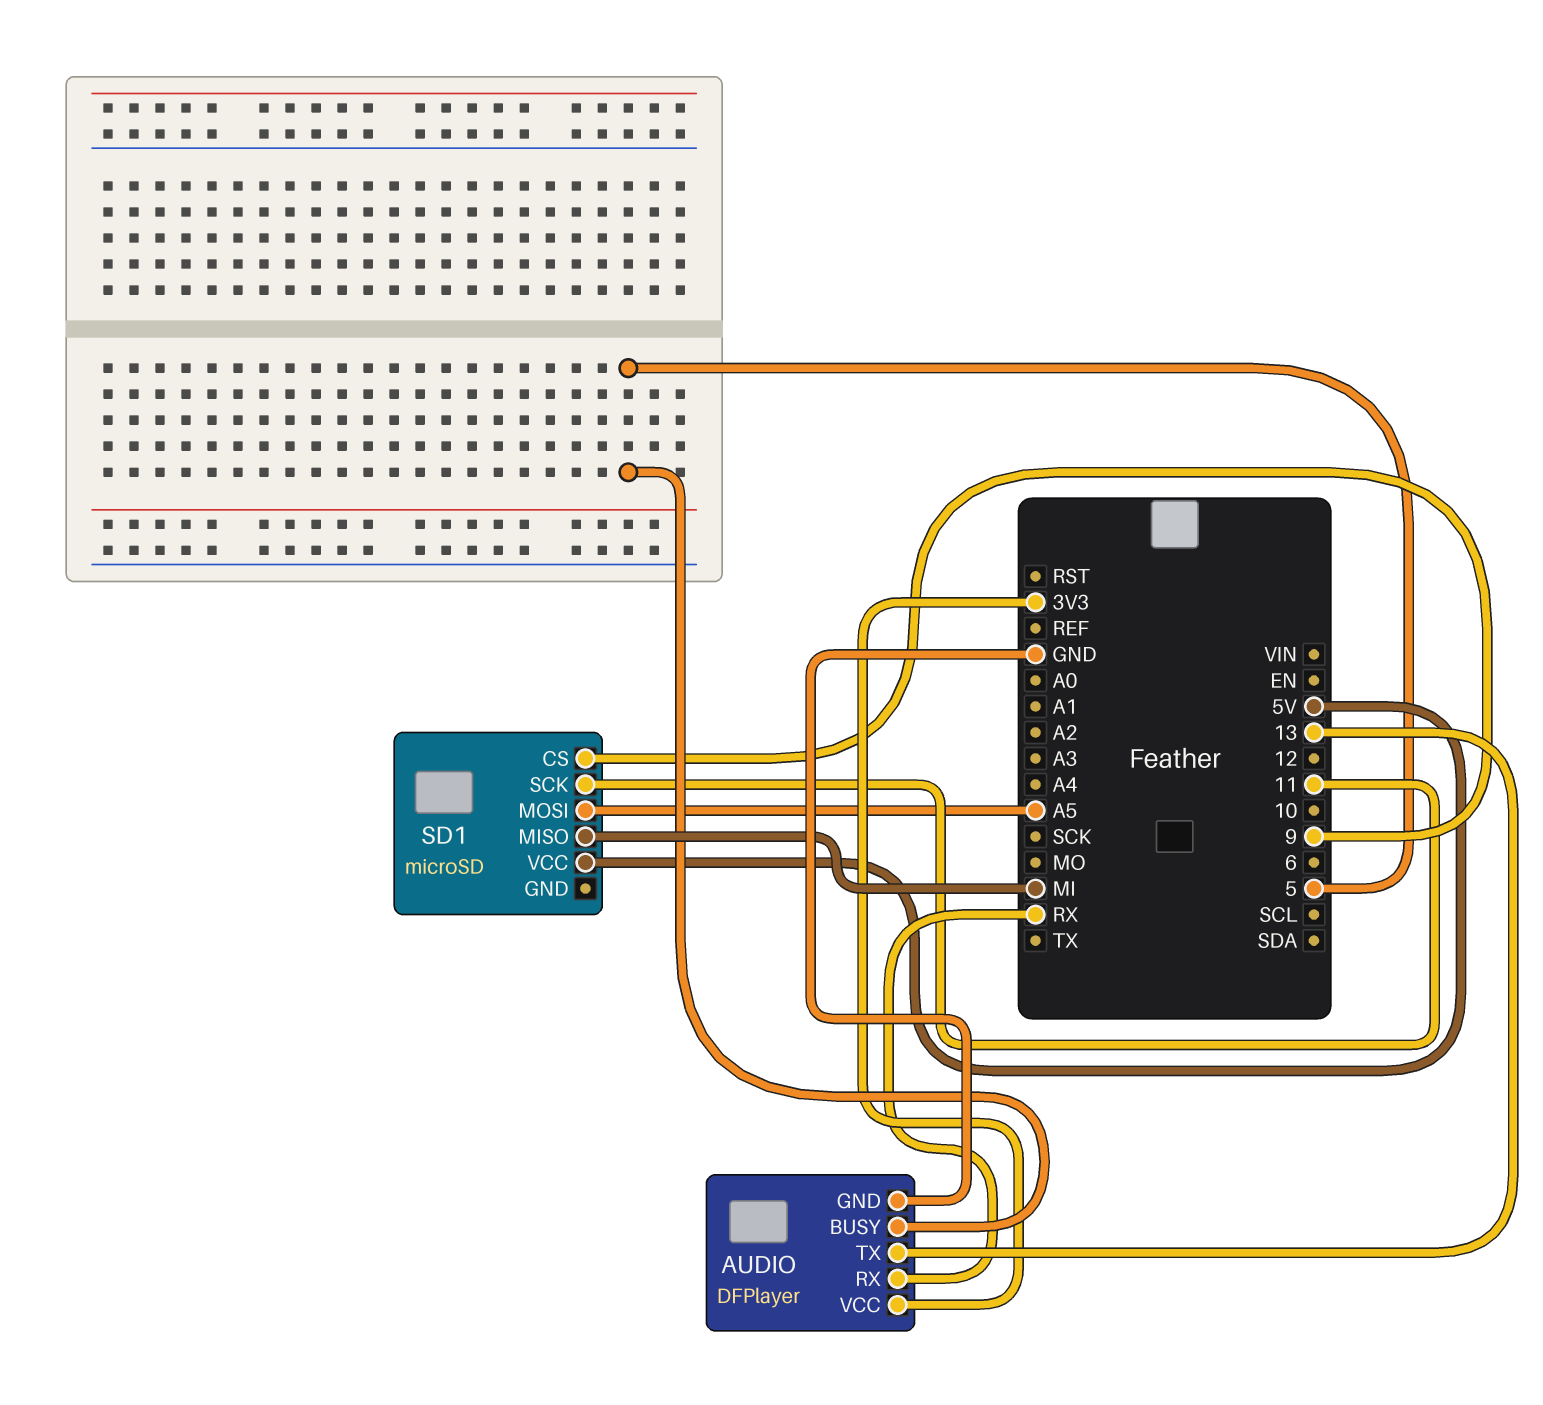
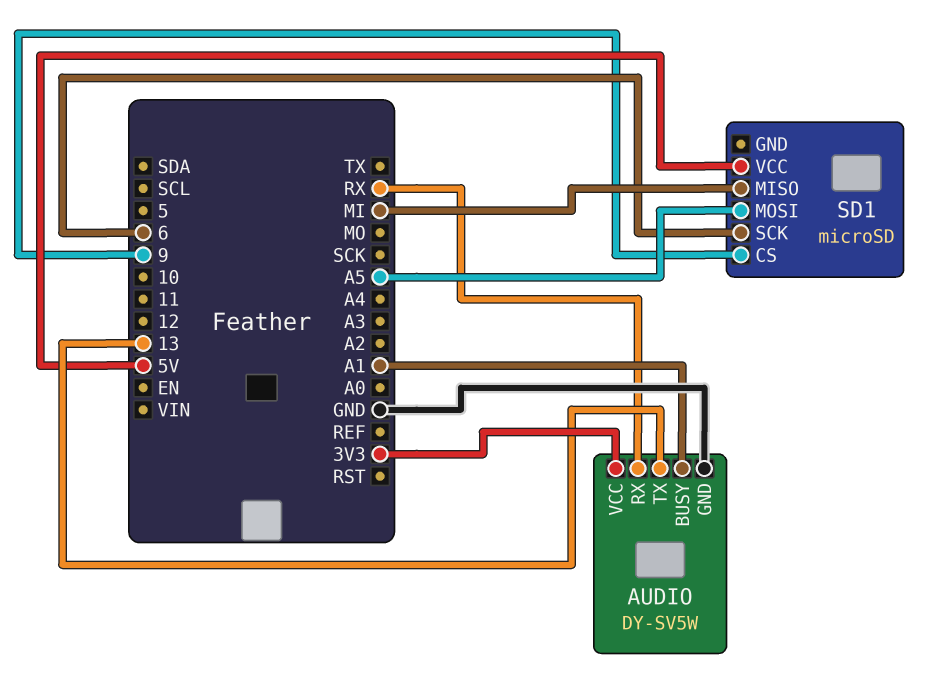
AUDIO: DFPlayer -> DY-SV5W
AUDIO pin BUSY: 5 -> A1
SD1 pin SCK: 11 -> 6

